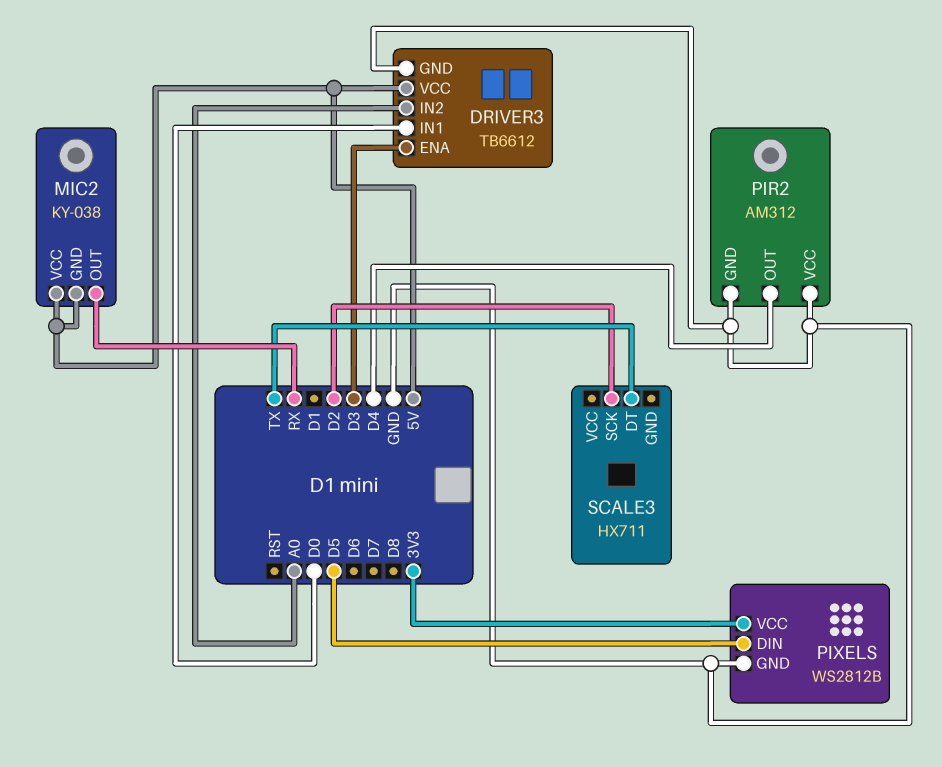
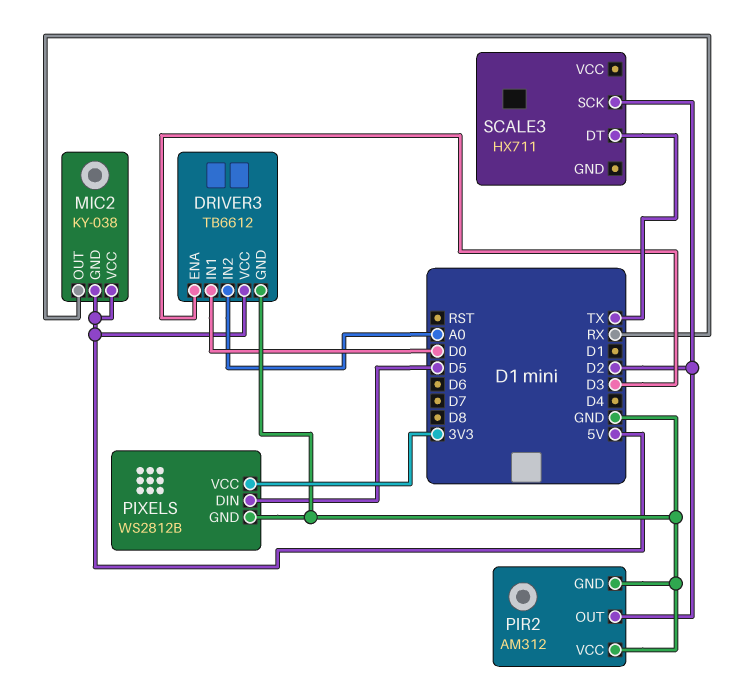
PIR2 pin OUT: D4 -> D2

